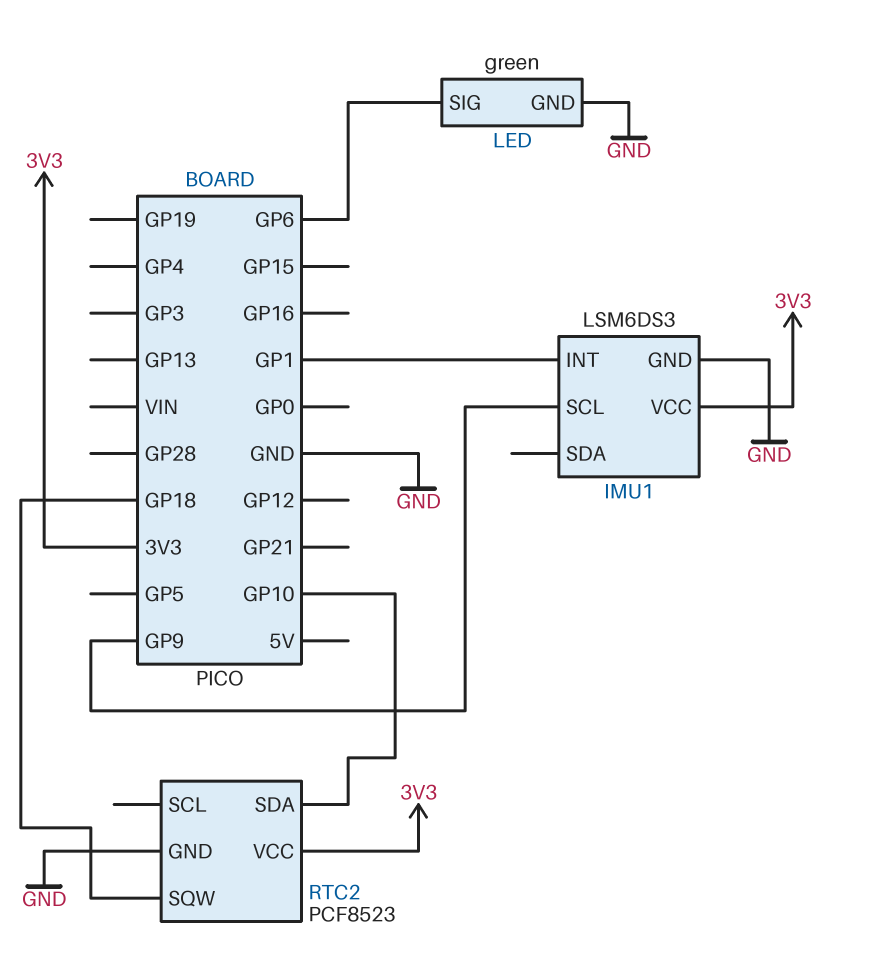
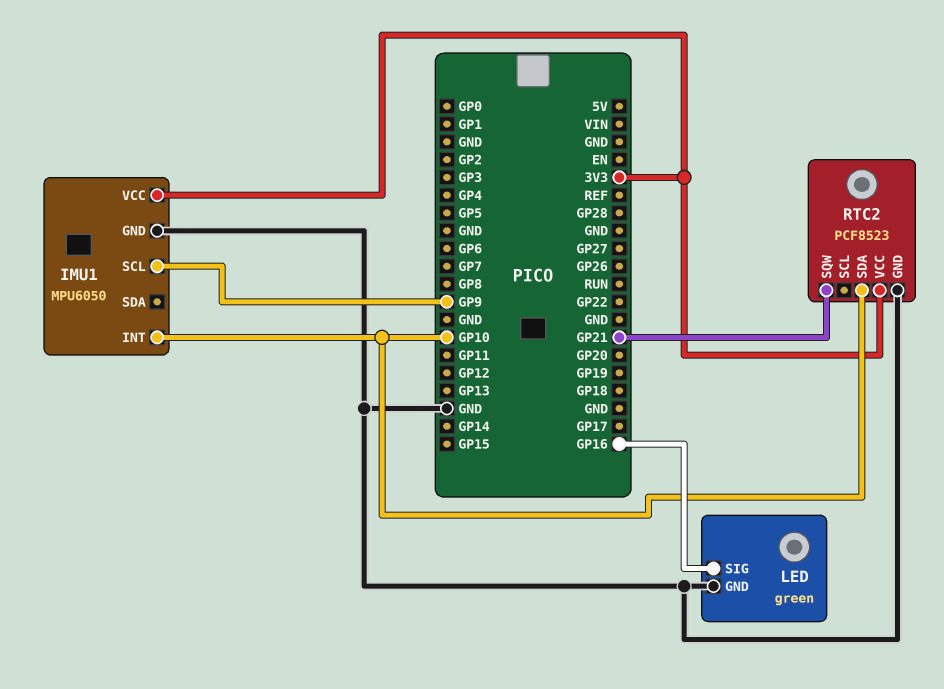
IMU1: LSM6DS3 -> MPU6050
IMU1 pin INT: GP1 -> GP10
LED pin SIG: GP6 -> GP16
RTC2 pin SQW: GP18 -> GP21

